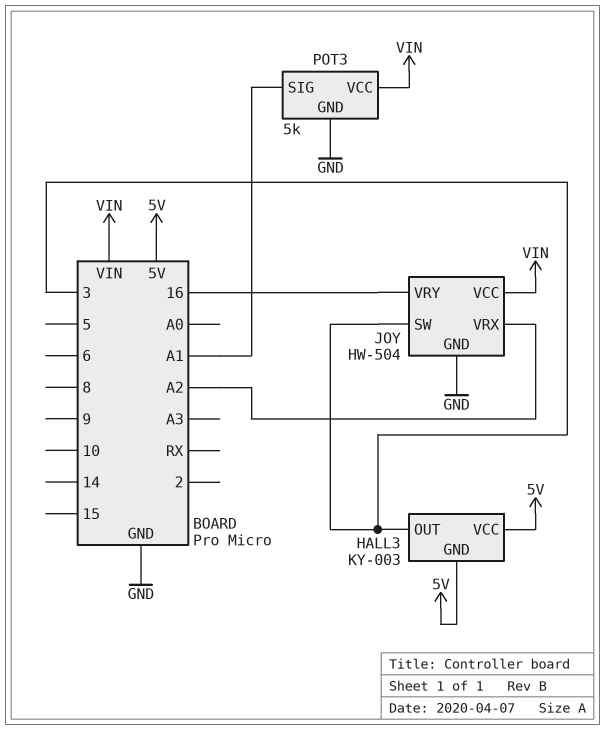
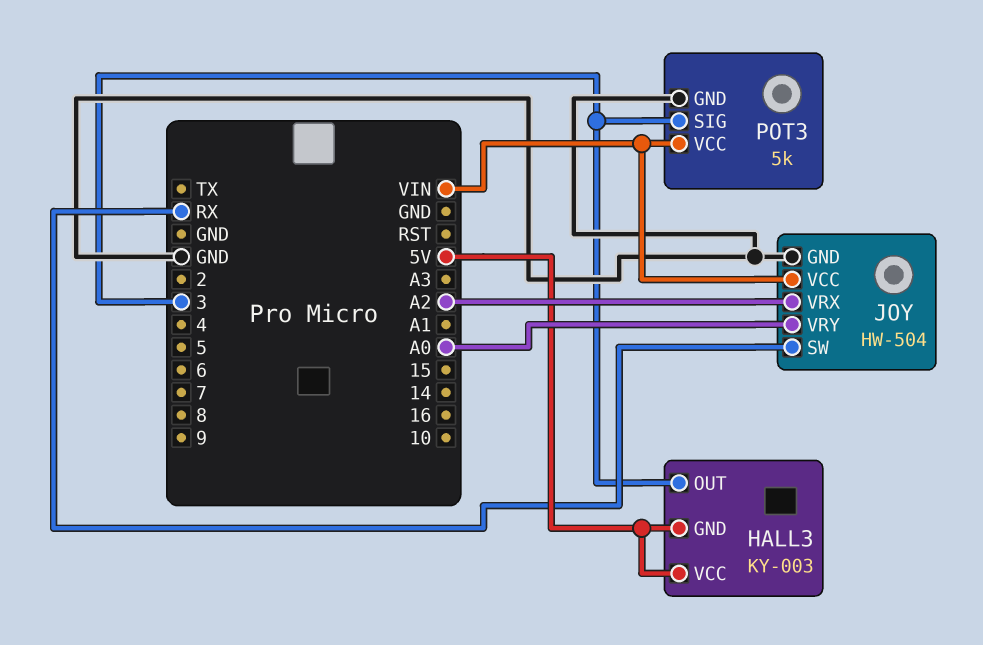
JOY pin SW: 3 -> RX
JOY pin VRY: 16 -> A0
POT3 pin SIG: A1 -> 3

